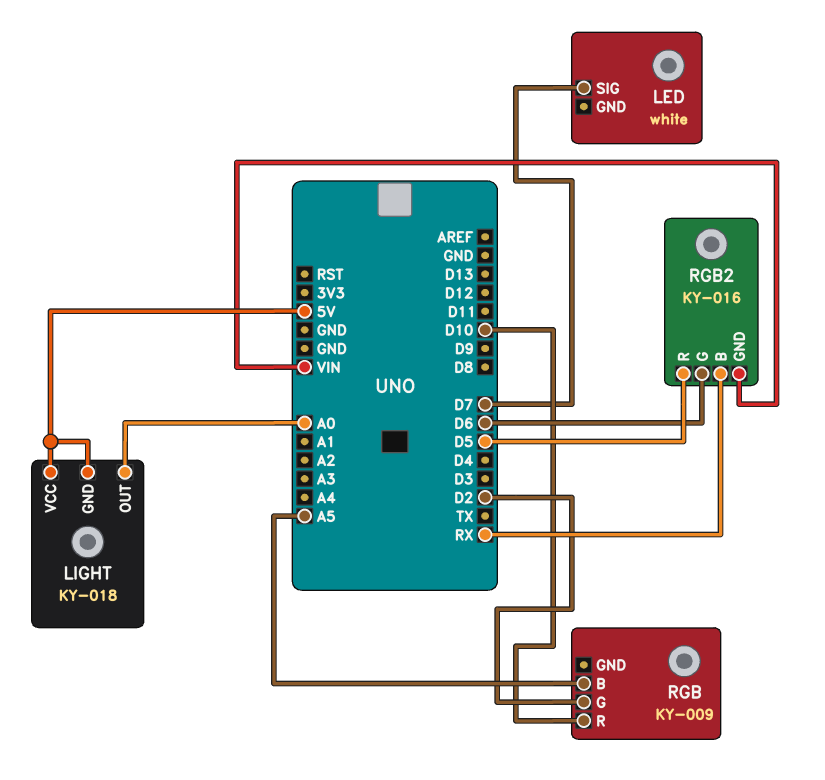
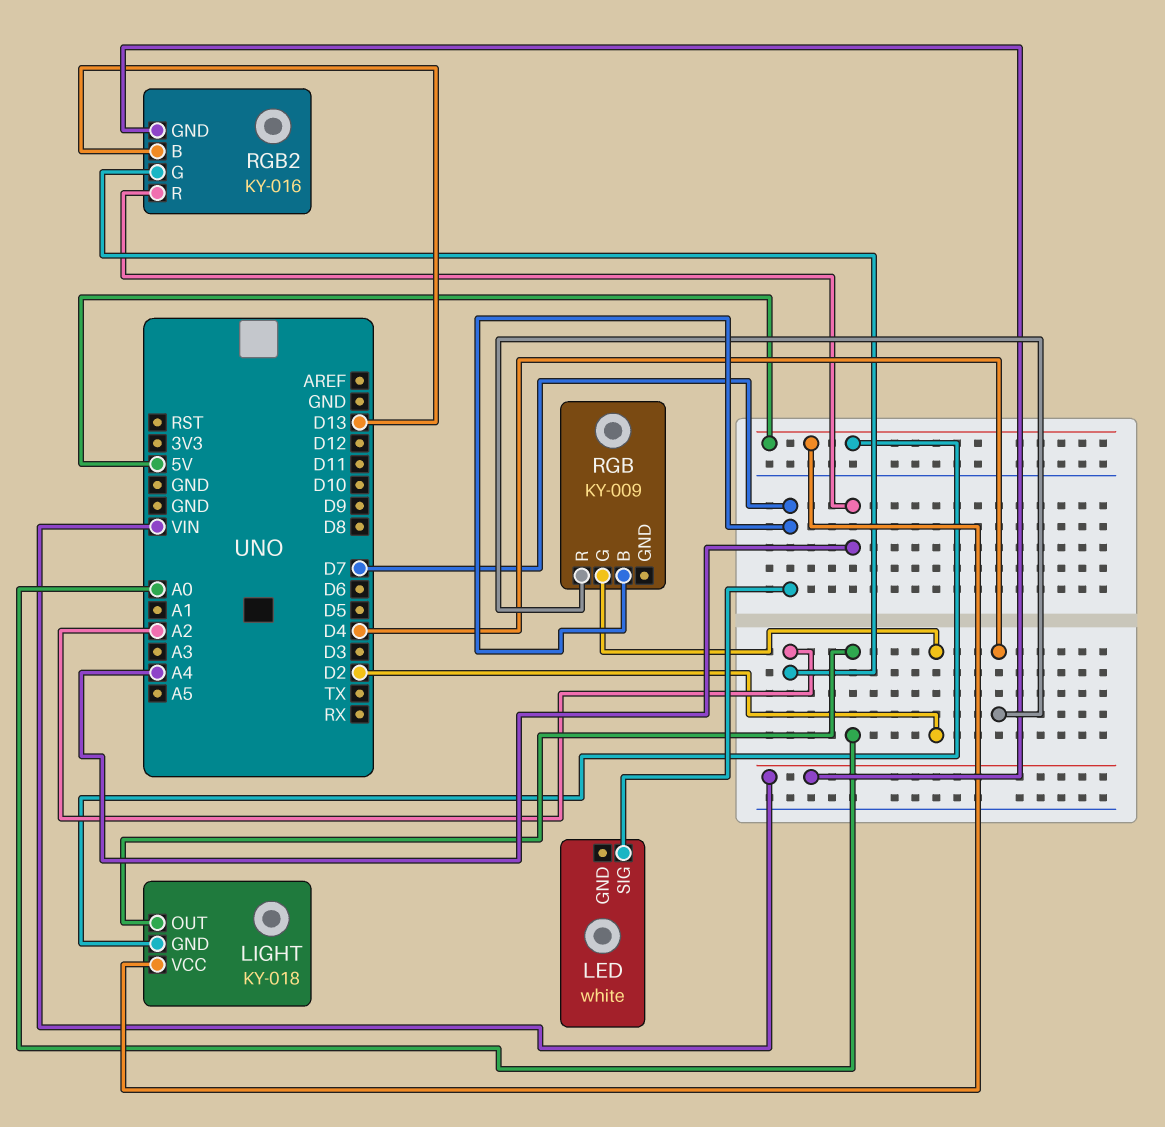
RGB pin B: A5 -> D7
RGB pin R: D10 -> D4
RGB2 pin B: RX -> D13
RGB2 pin G: D6 -> A2
RGB2 pin R: D5 -> A4

